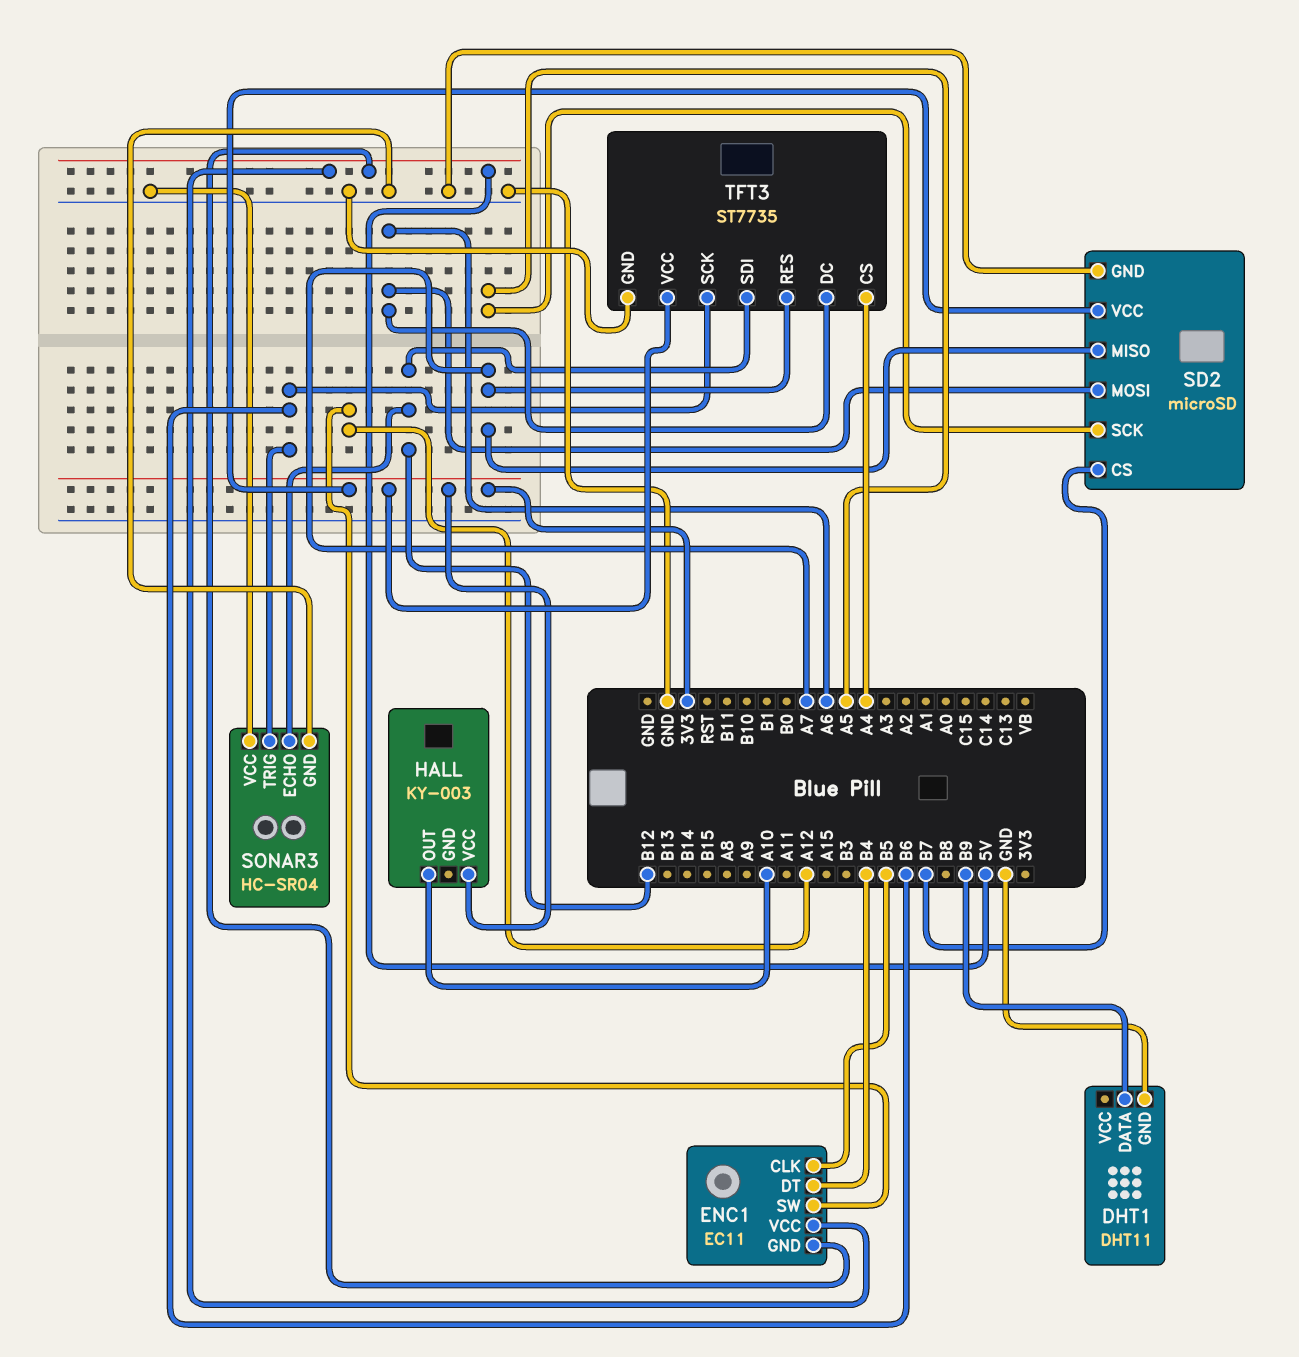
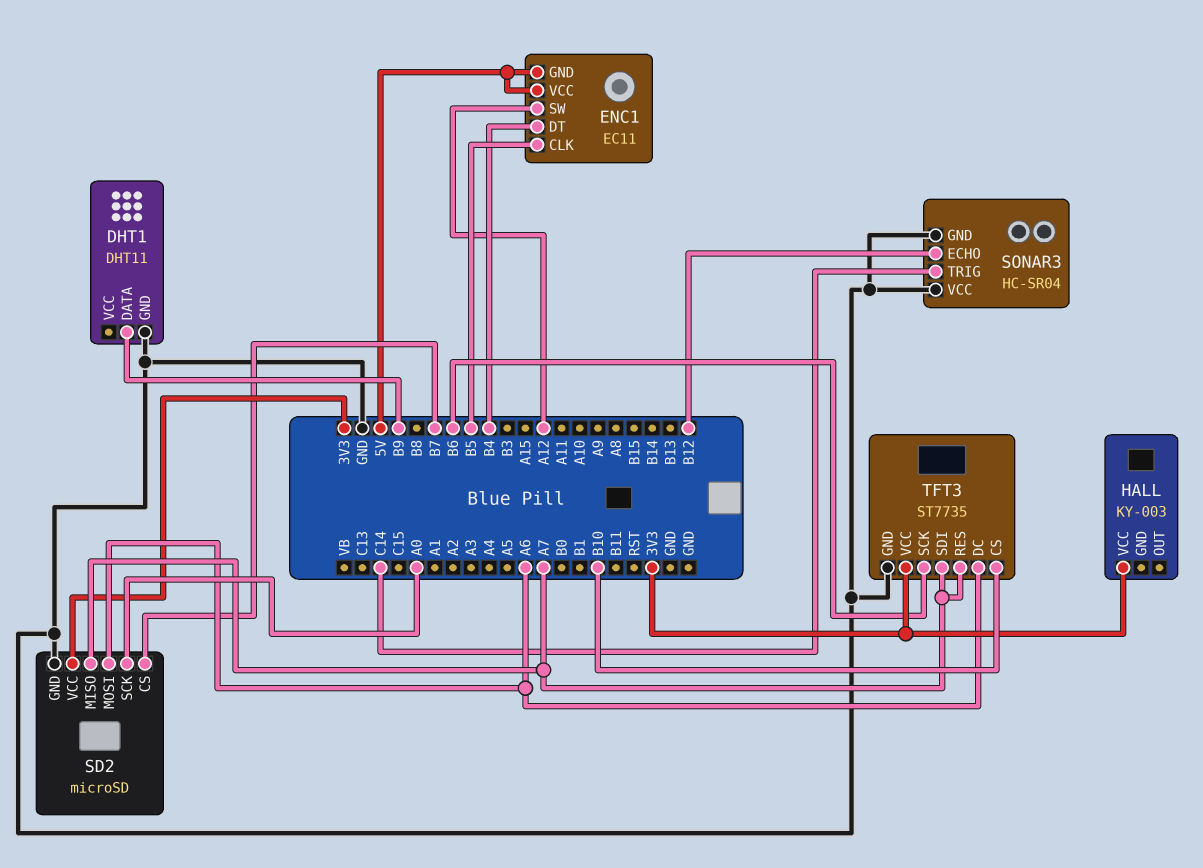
HALL pin OUT: A10 -> none
SD2 pin SCK: A5 -> A0
SONAR3 pin TRIG: B6 -> C14
TFT3 pin CS: A4 -> B10
TFT3 pin SDI: B12 -> A7

